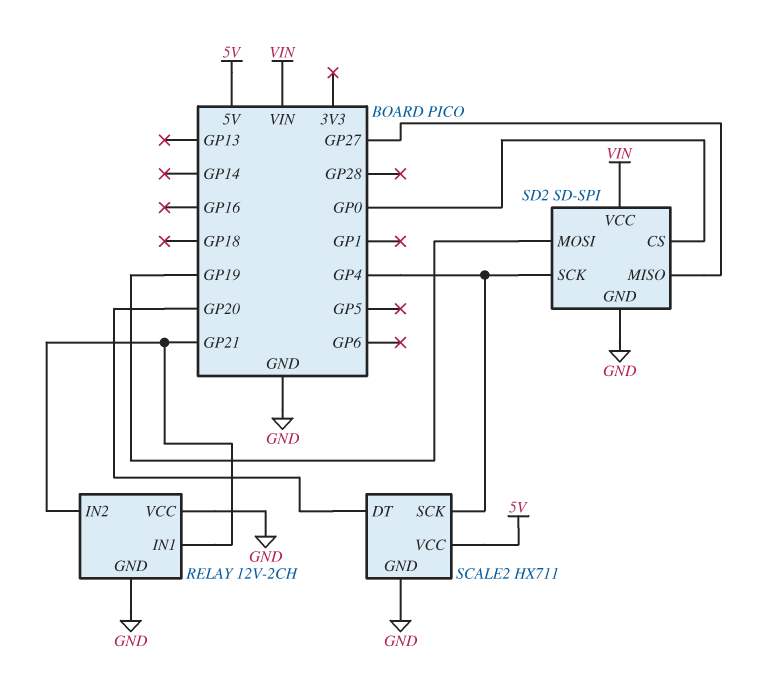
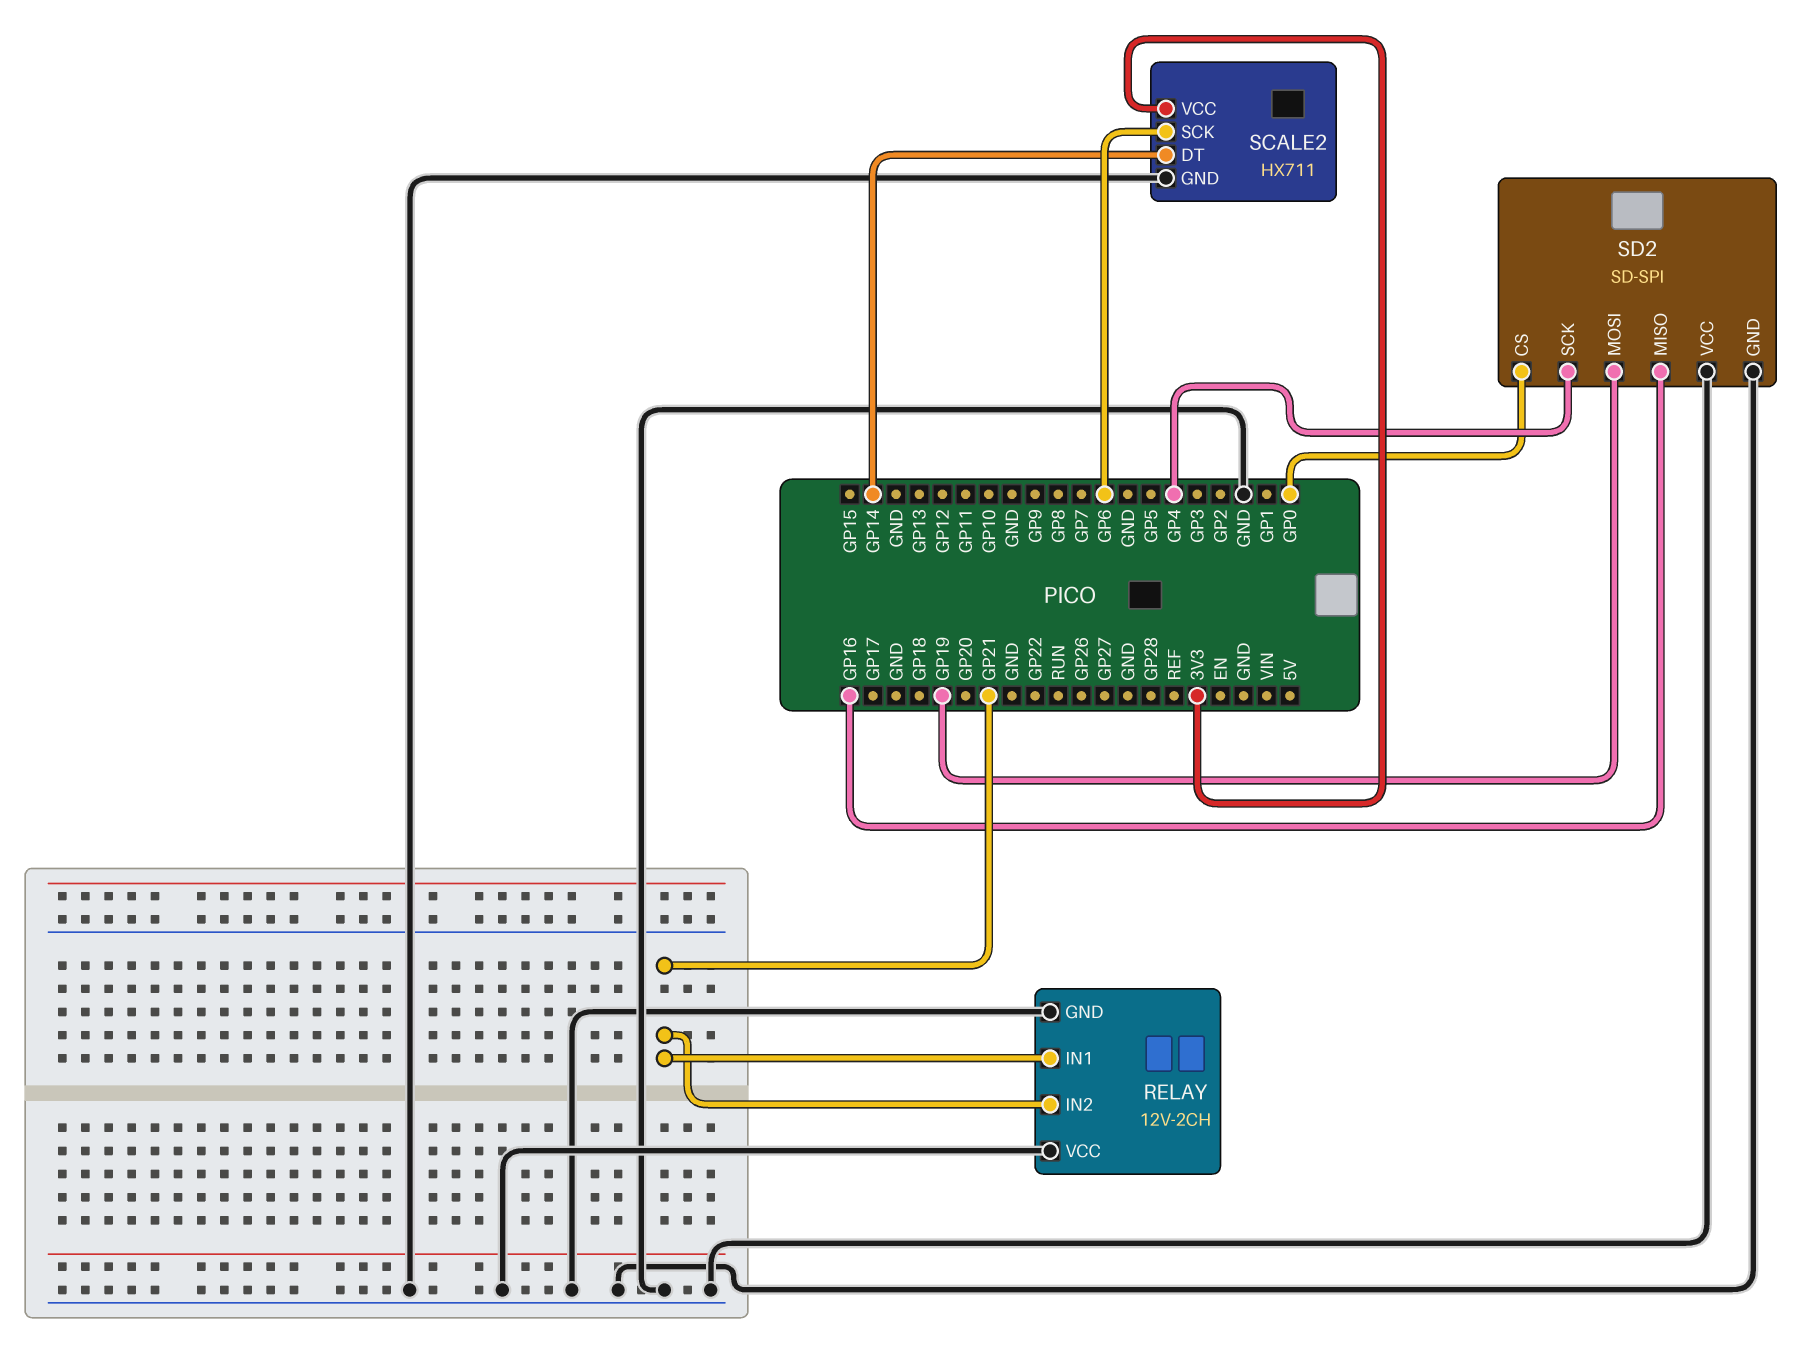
SCALE2 pin DT: GP20 -> GP14
SCALE2 pin SCK: GP4 -> GP6
SCALE2 pin VCC: 5V -> 3V3
SD2 pin MISO: GP27 -> GP16
SD2 pin VCC: VIN -> GND

